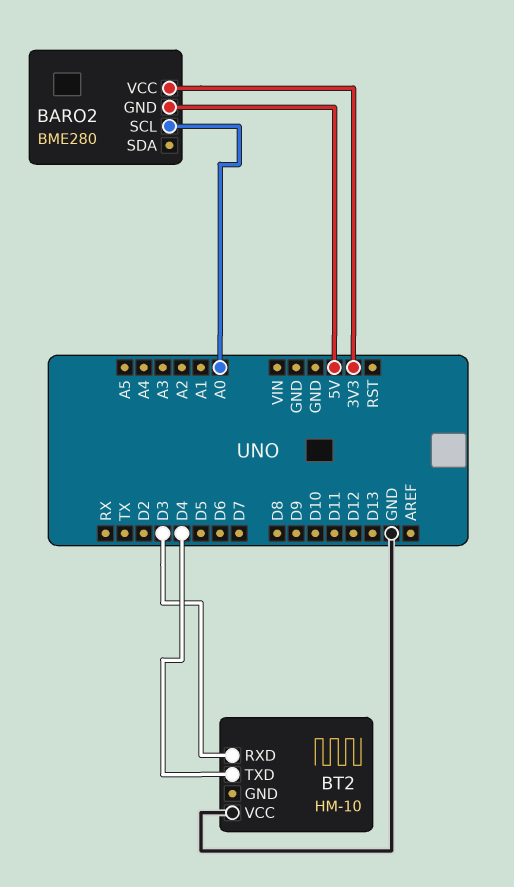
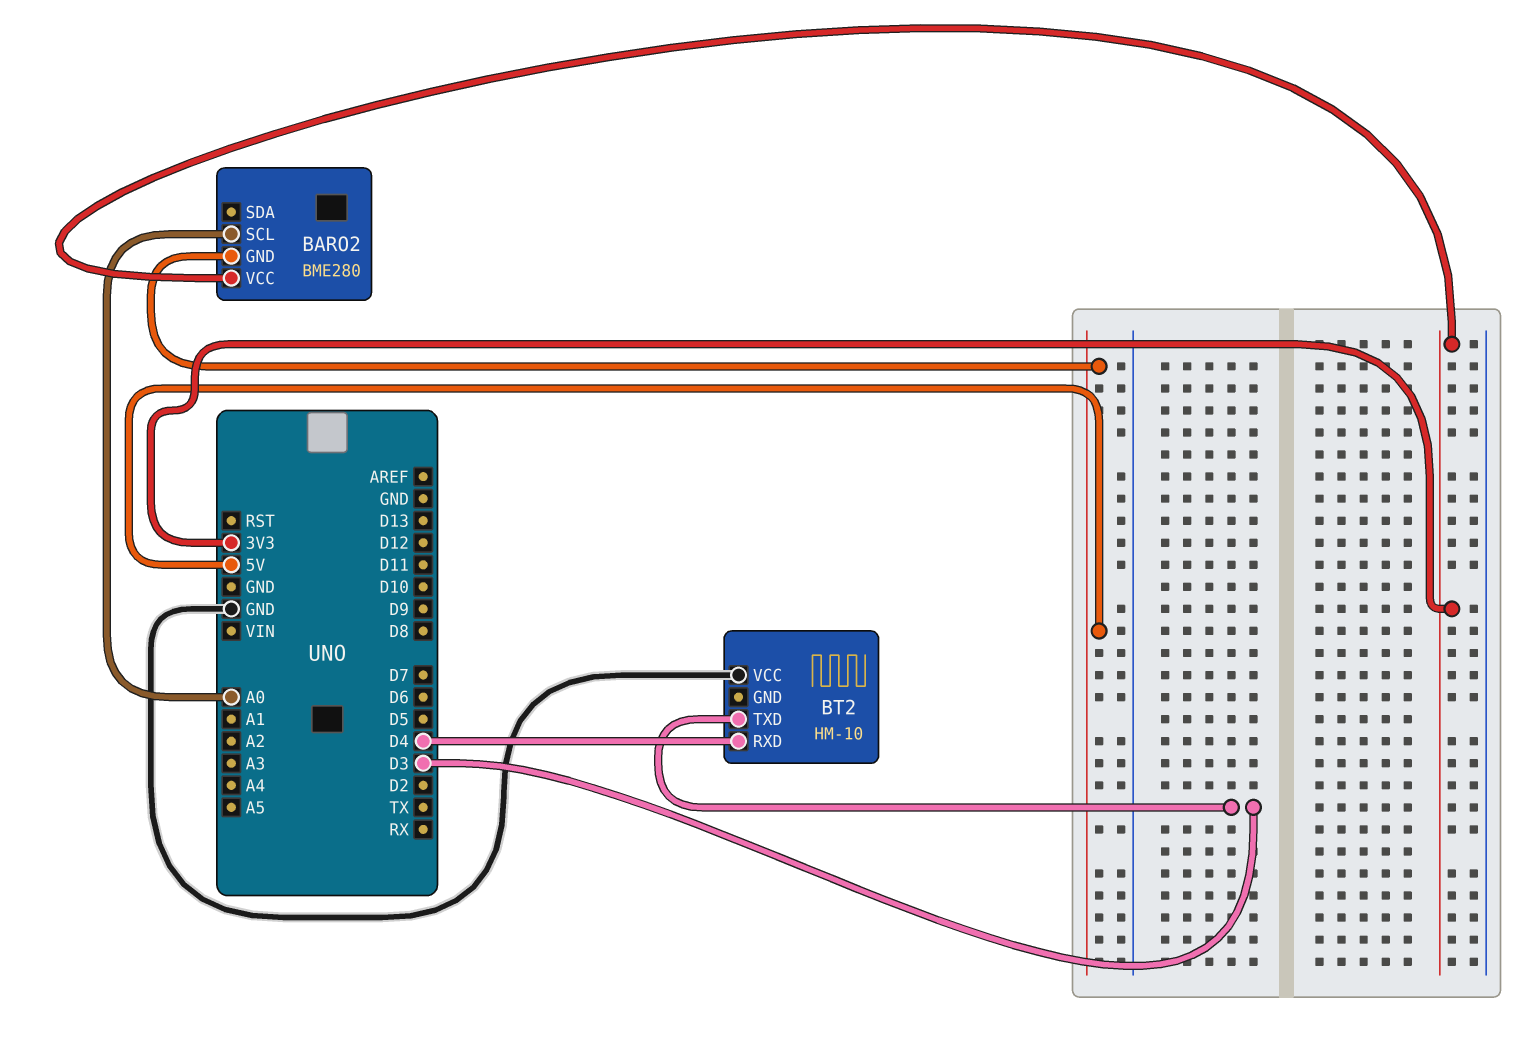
BT2 pin RXD: D3 -> D4
BT2 pin TXD: D4 -> D3

